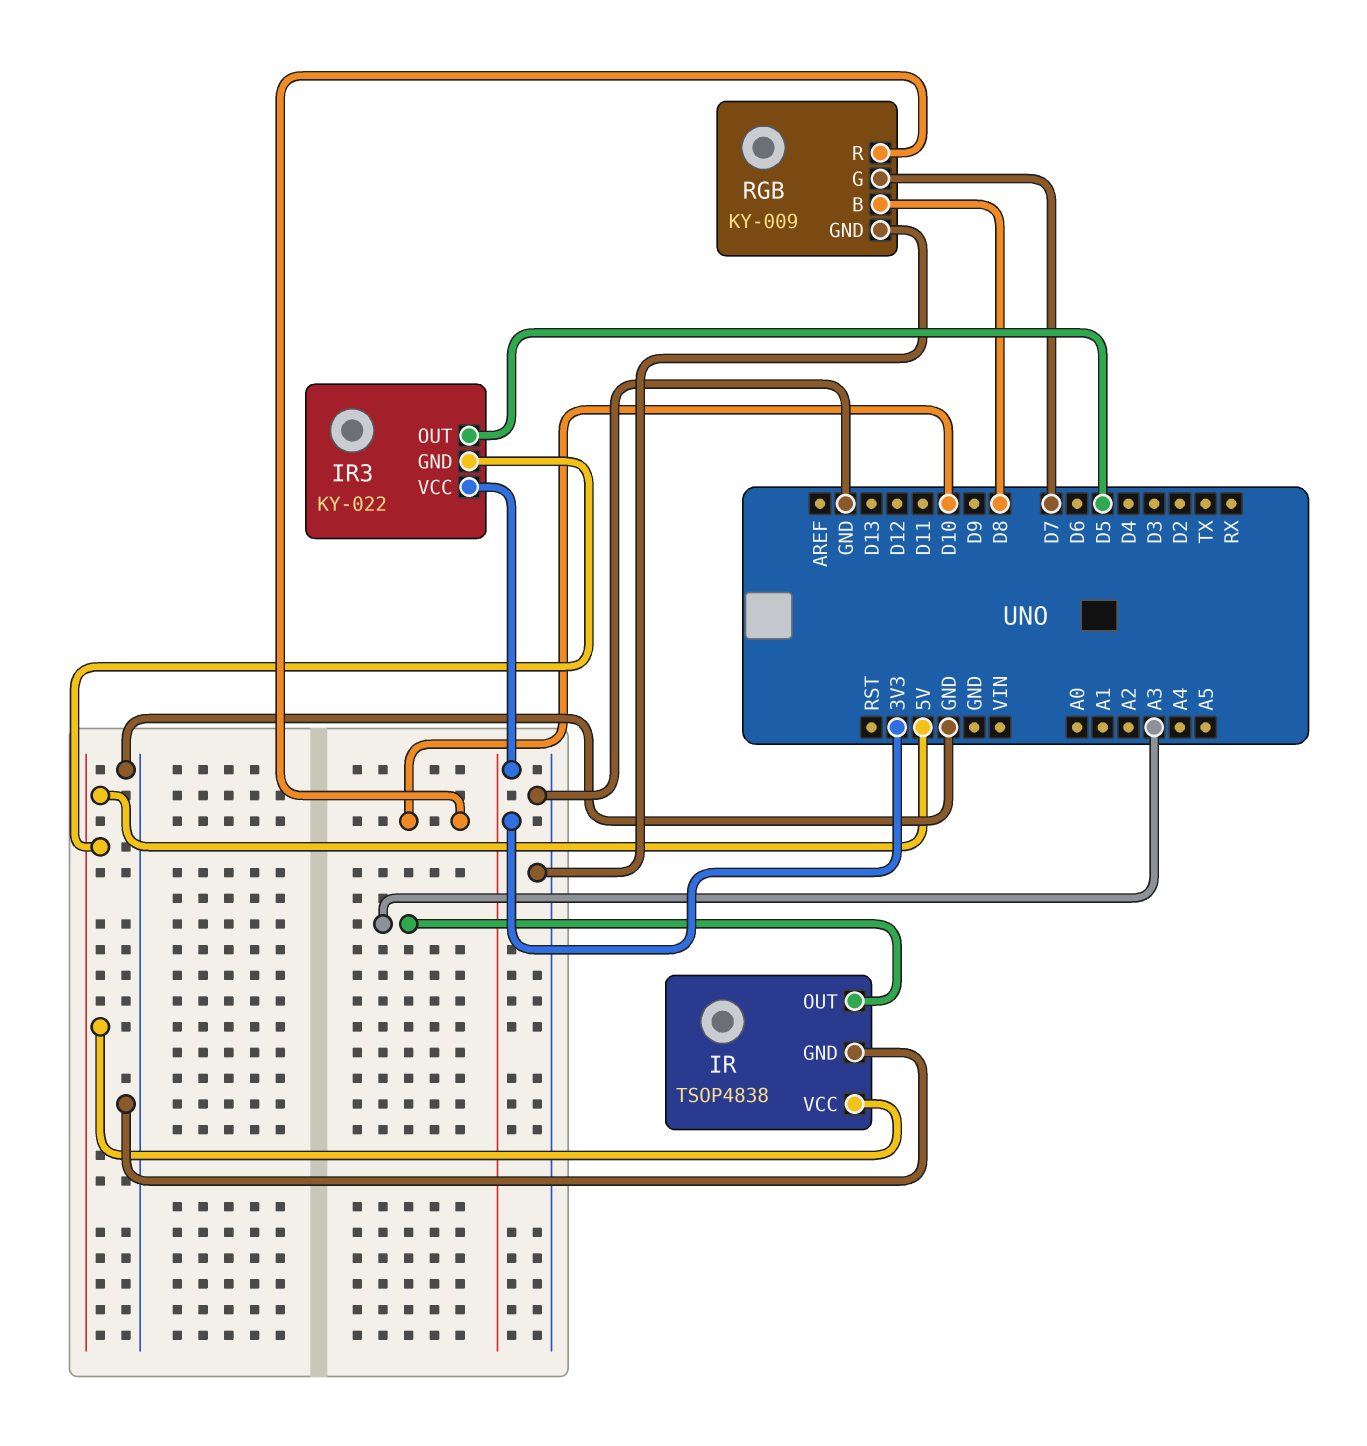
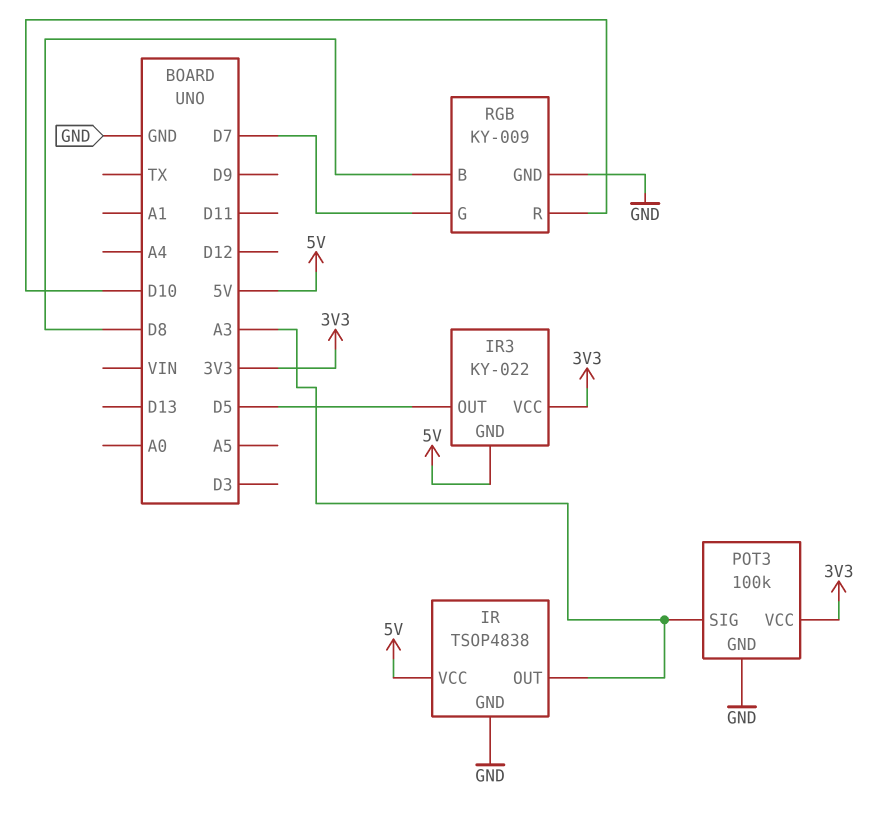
POT3: none -> 100k
POT3 pin GND: none -> GND
POT3 pin SIG: none -> A3
POT3 pin VCC: none -> 3V3

